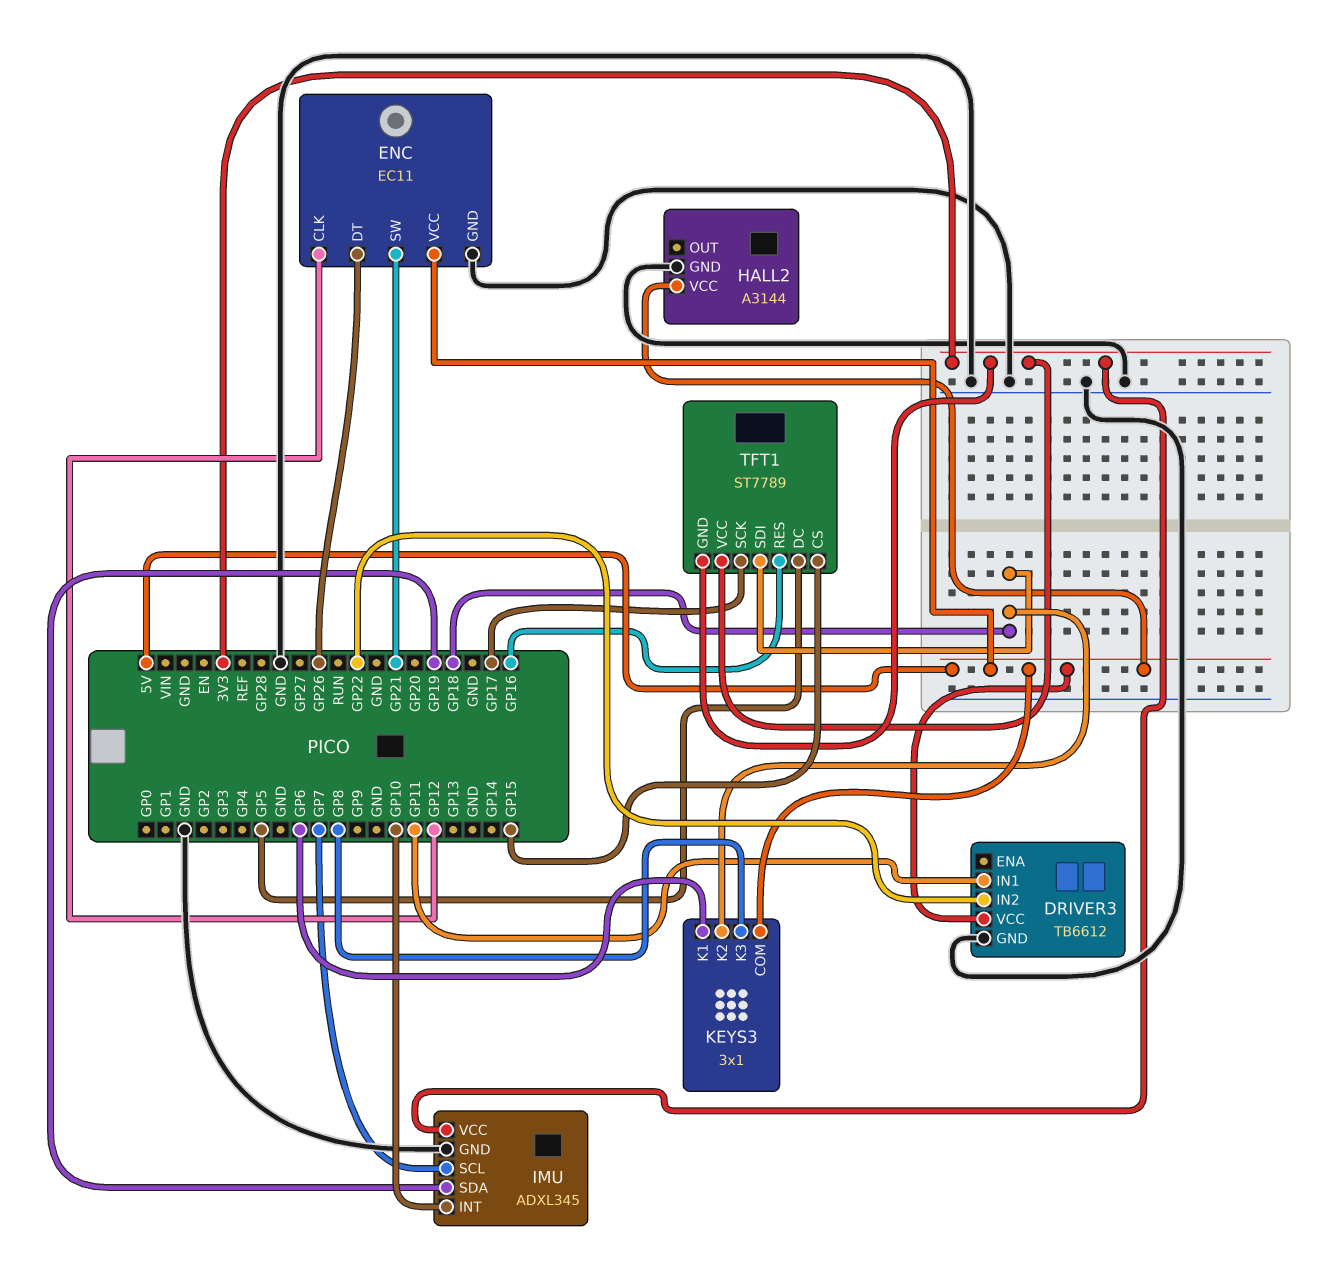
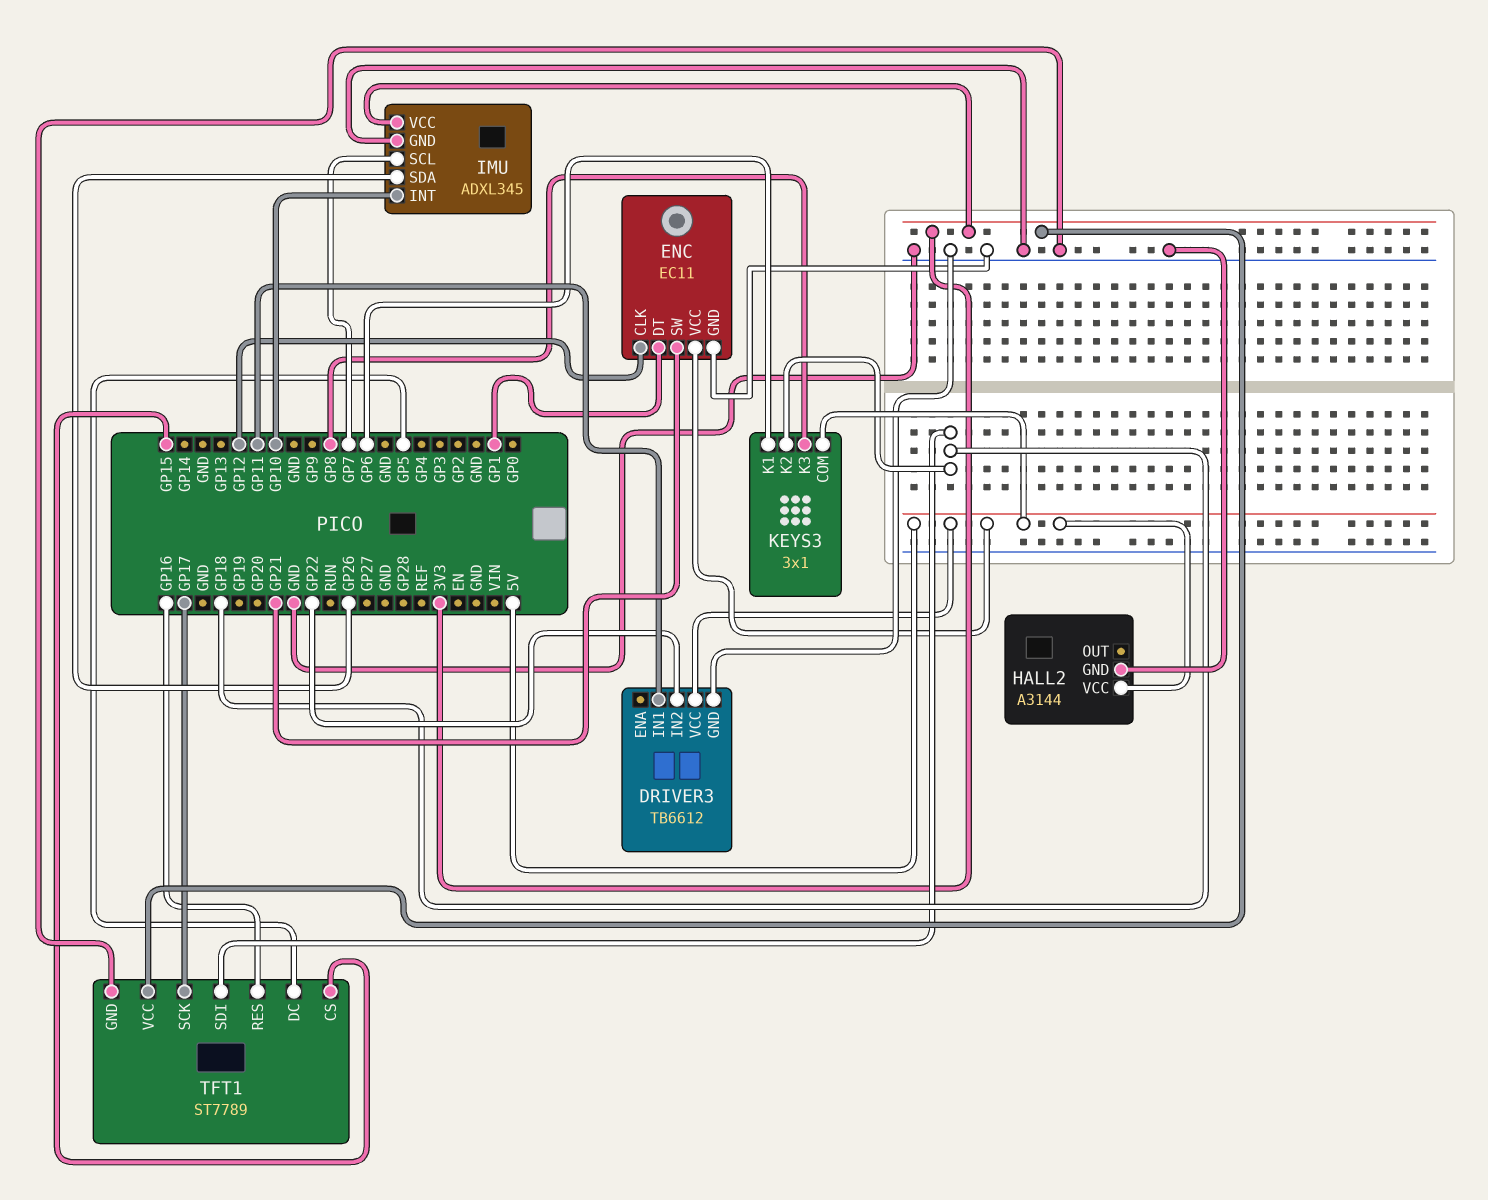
ENC pin DT: GP26 -> GP1
IMU pin SDA: GP19 -> GP26
TFT1 pin GND: 3V3 -> GND

